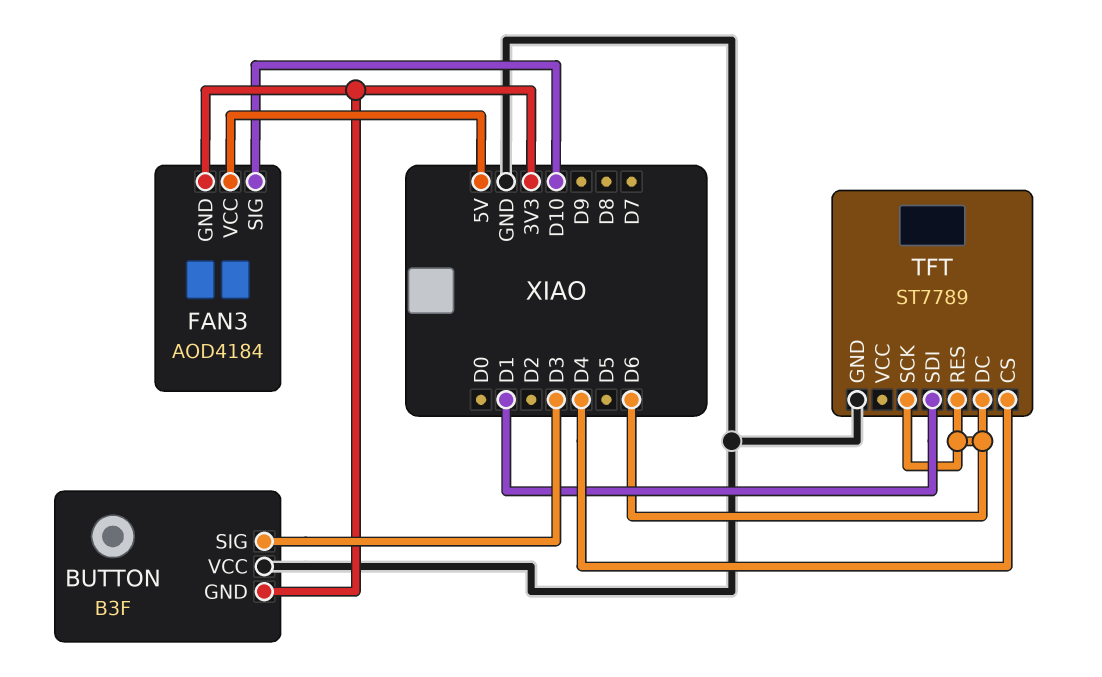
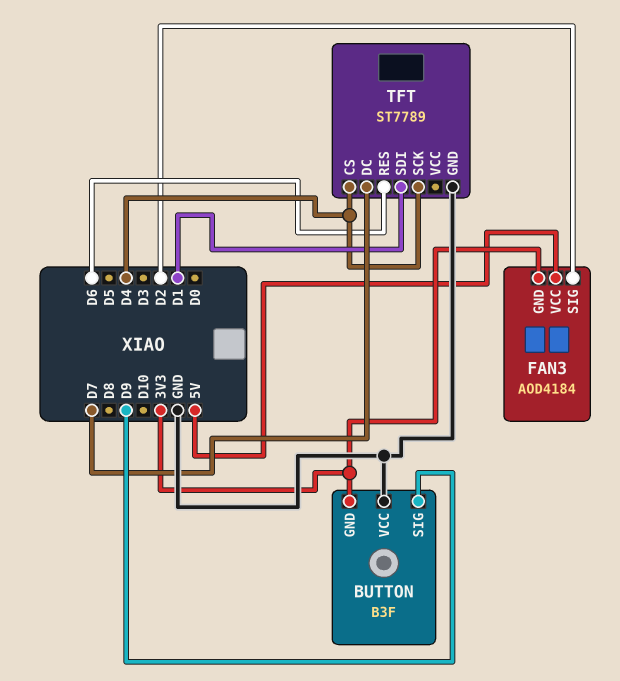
BUTTON pin SIG: D3 -> D9
FAN3 pin SIG: D10 -> D2
TFT pin DC: D6 -> D7
TFT pin SCK: D6 -> D4

